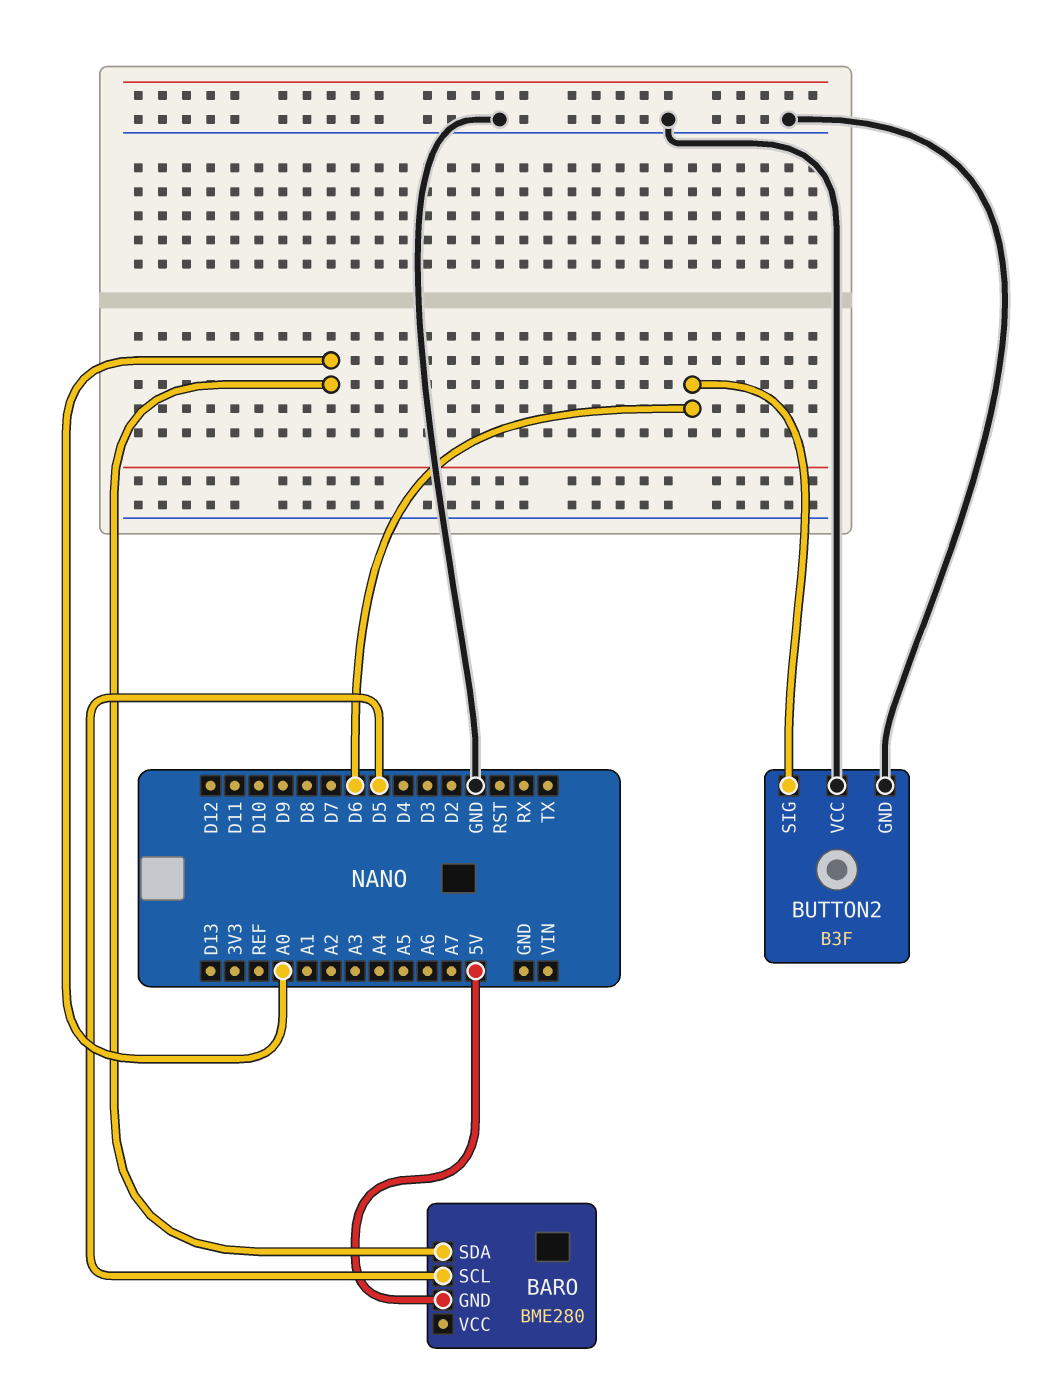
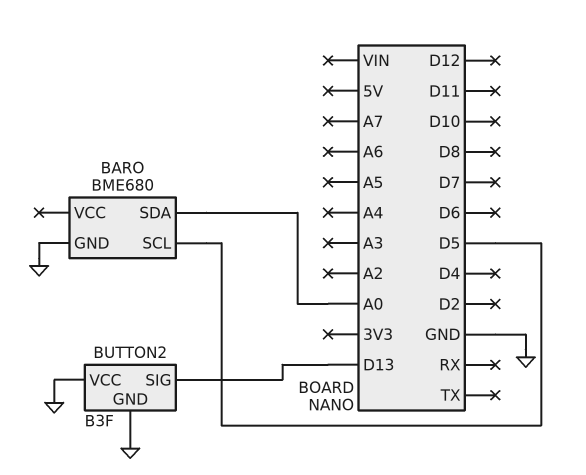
BARO: BME280 -> BME680
BARO pin GND: 5V -> GND
BUTTON2 pin SIG: D6 -> D13

